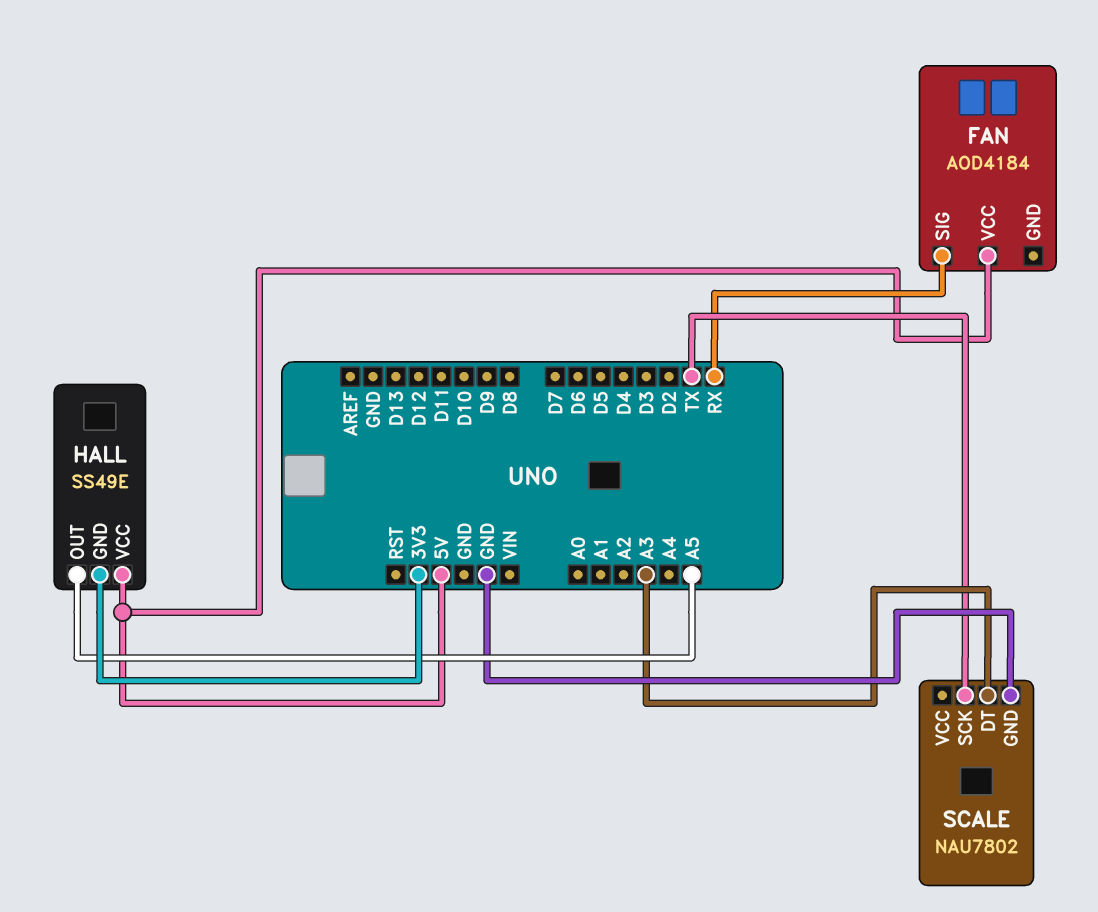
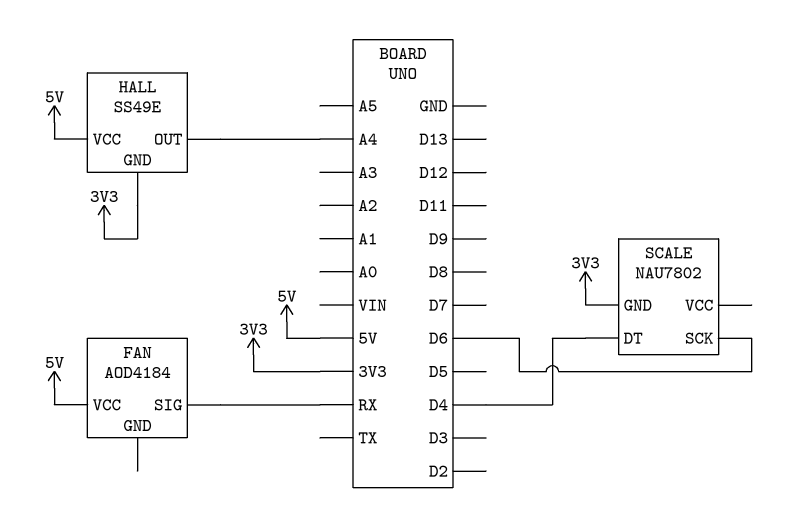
HALL pin OUT: A5 -> A4
SCALE pin DT: A3 -> D4
SCALE pin GND: GND -> 3V3
SCALE pin SCK: TX -> D6

